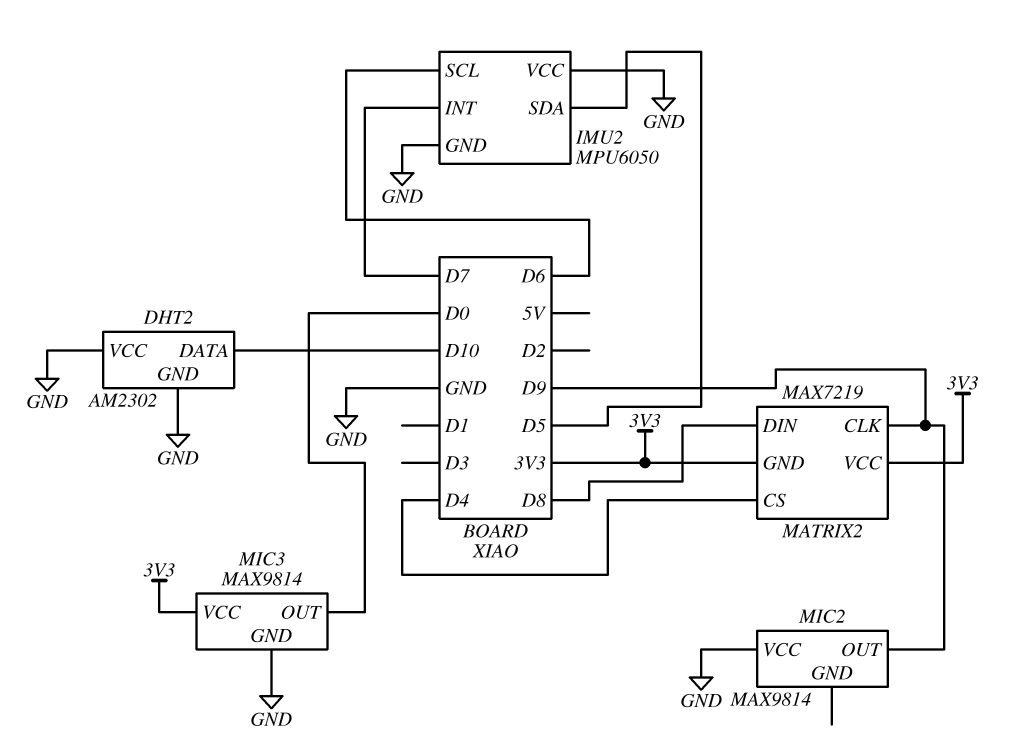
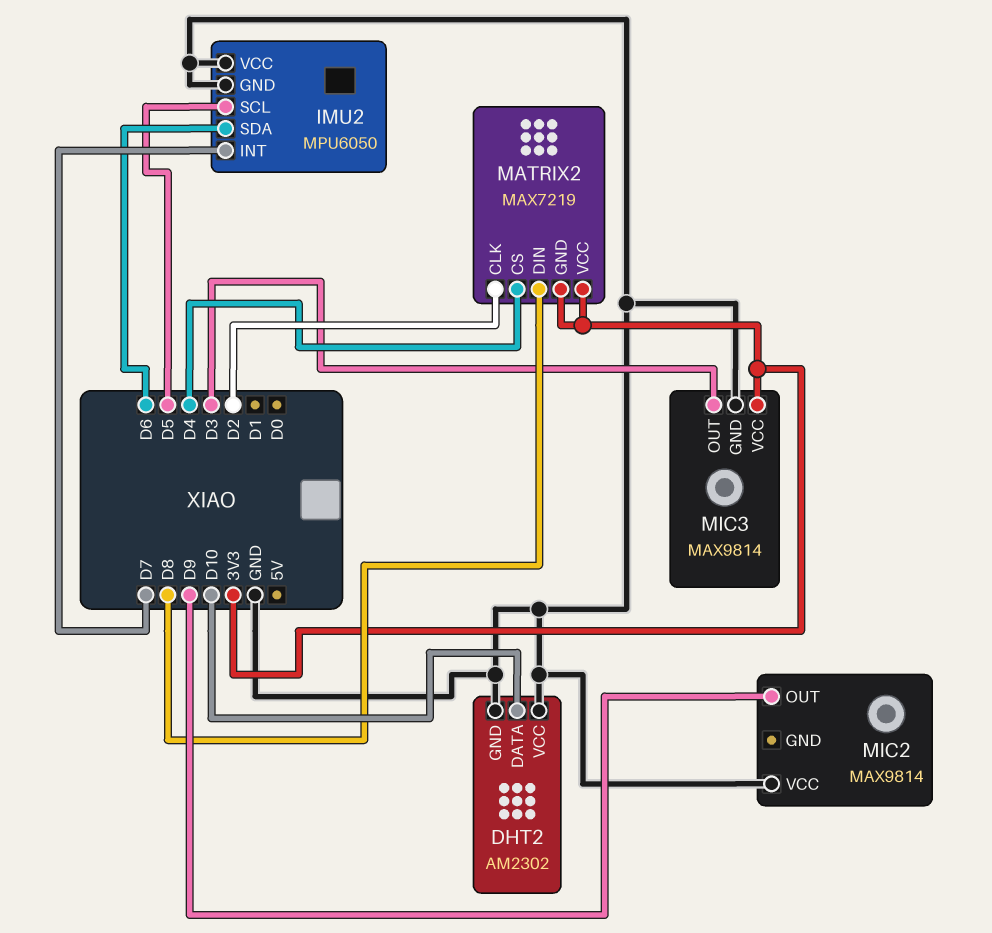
IMU2 pin SCL: D6 -> D5
IMU2 pin SDA: D5 -> D6
MATRIX2 pin CLK: D9 -> D2
MIC3 pin OUT: D0 -> D3

